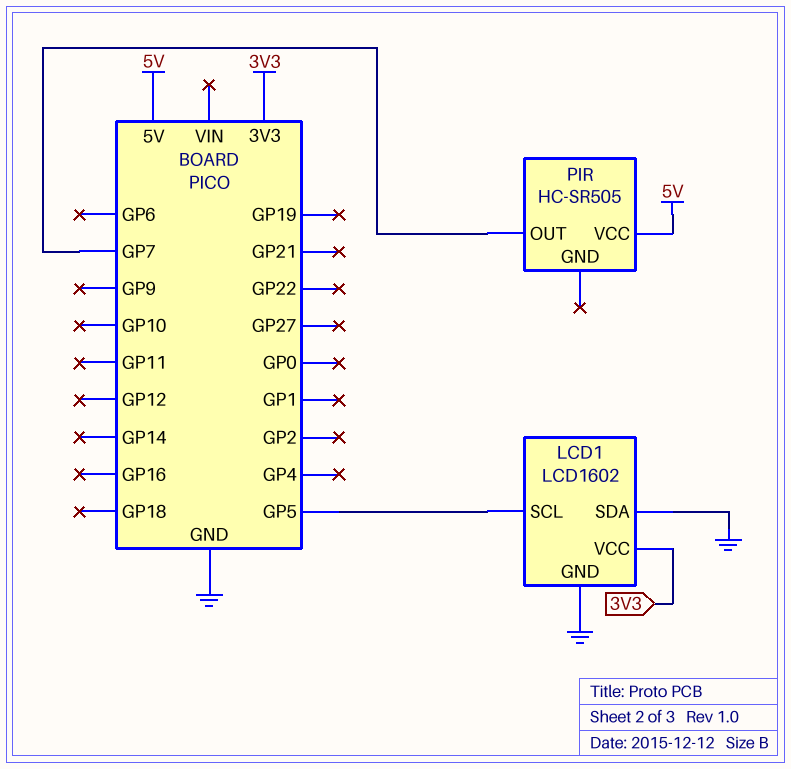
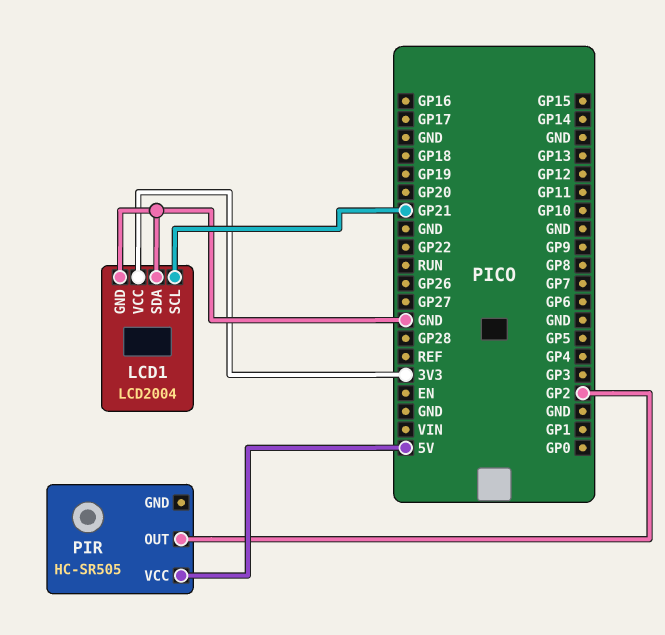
LCD1: LCD1602 -> LCD2004
LCD1 pin SCL: GP5 -> GP21
PIR pin OUT: GP7 -> GP2

